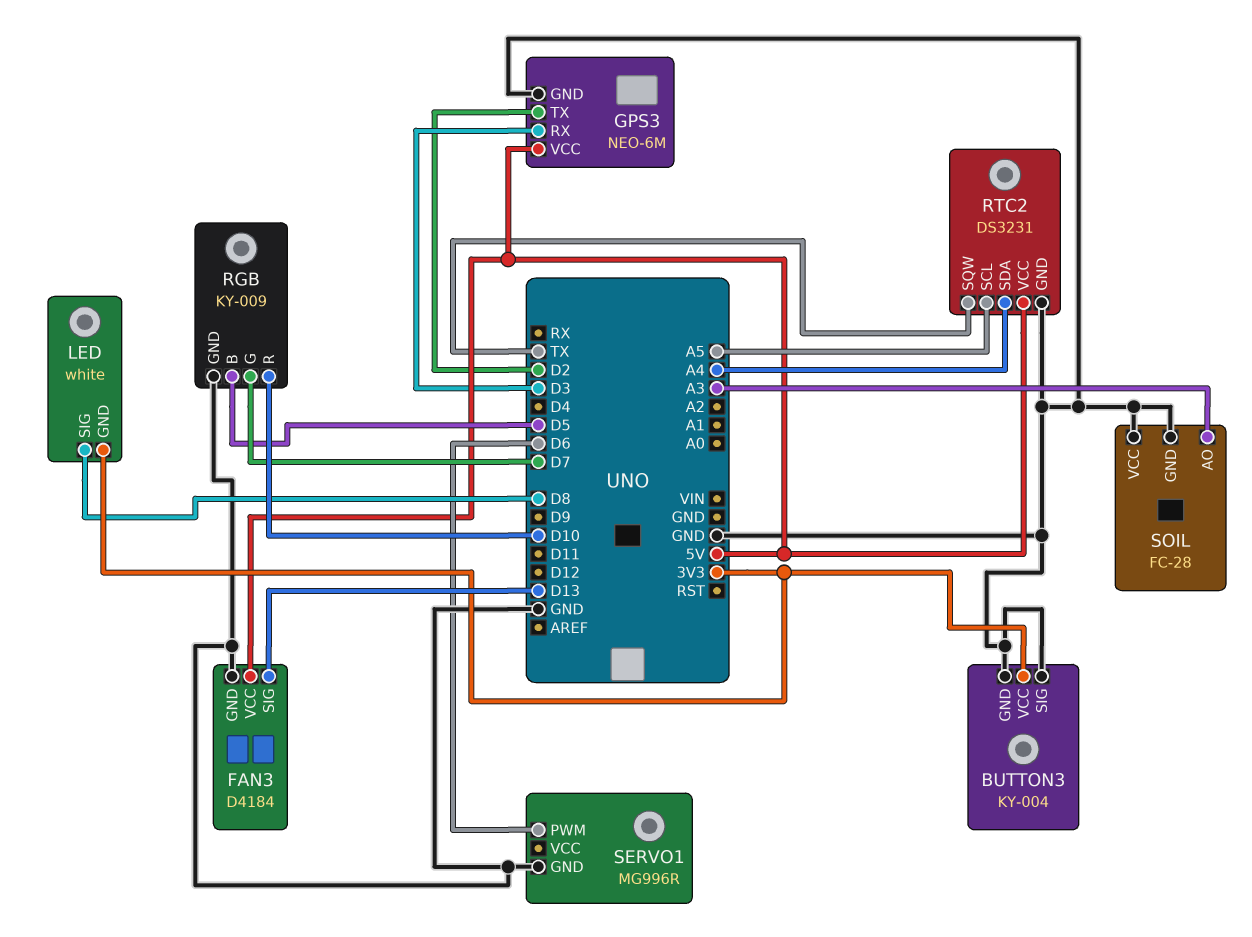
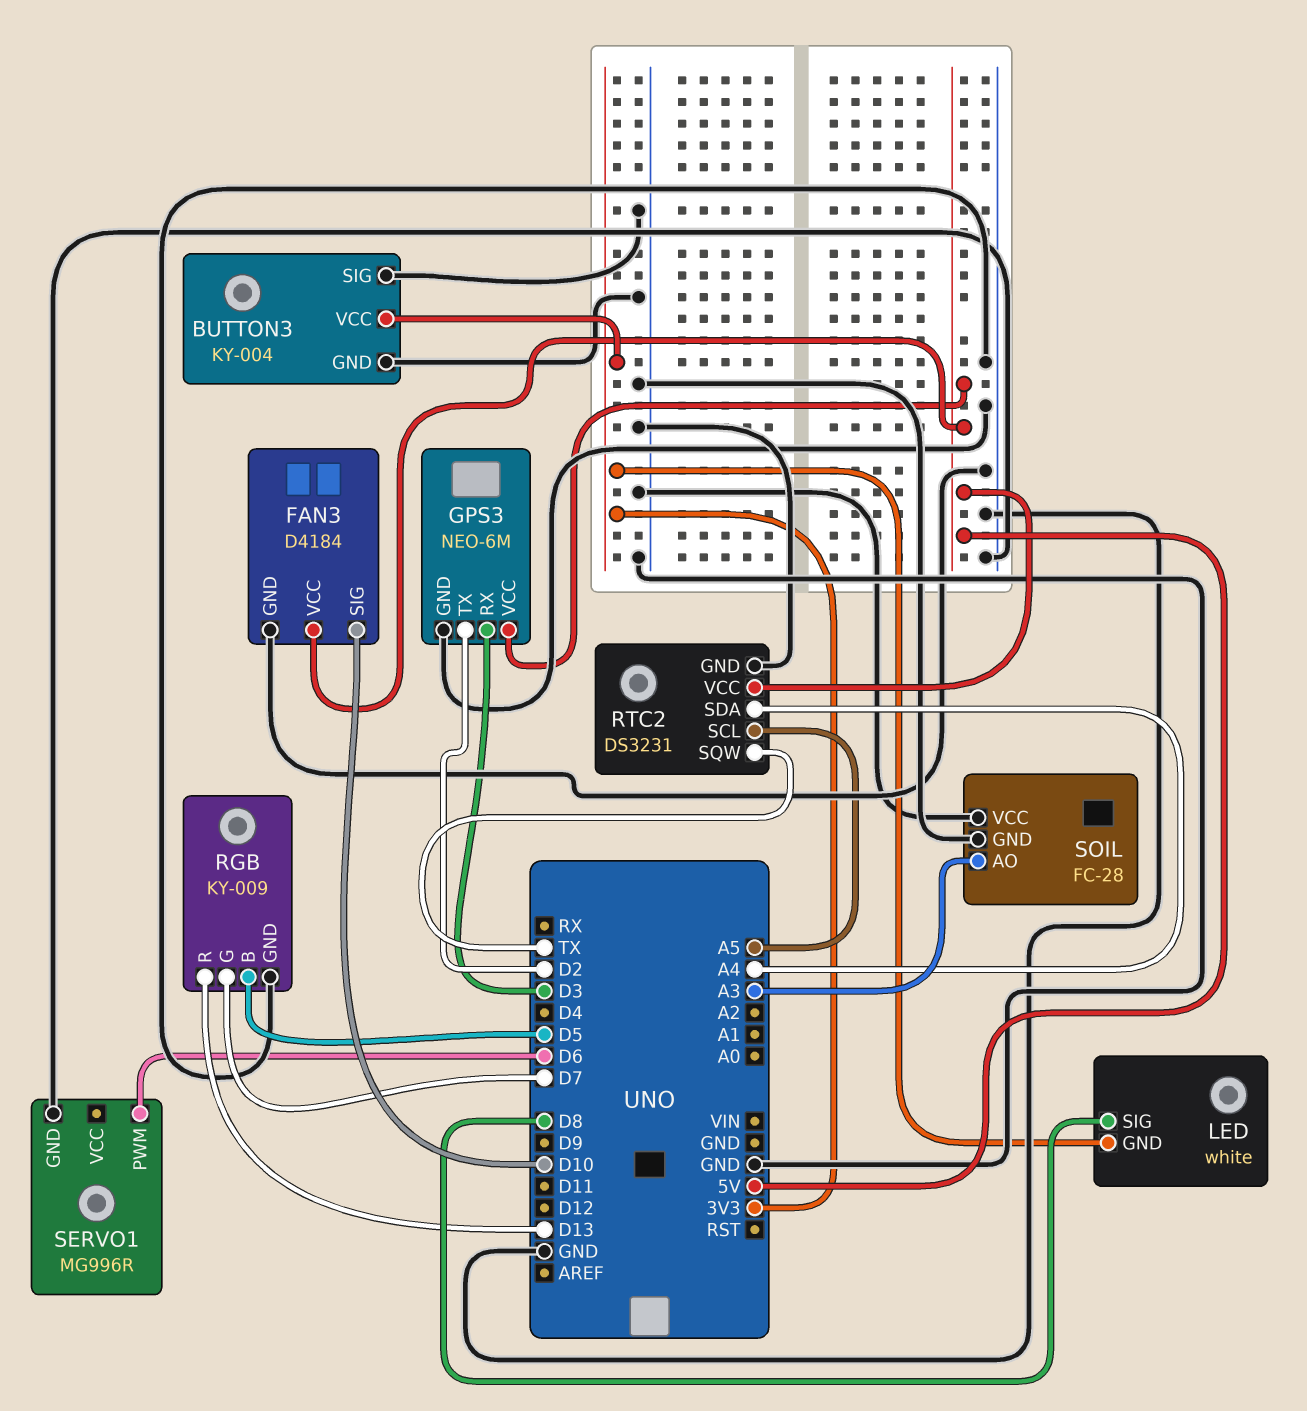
FAN3 pin SIG: D13 -> D10
RGB pin R: D10 -> D13

